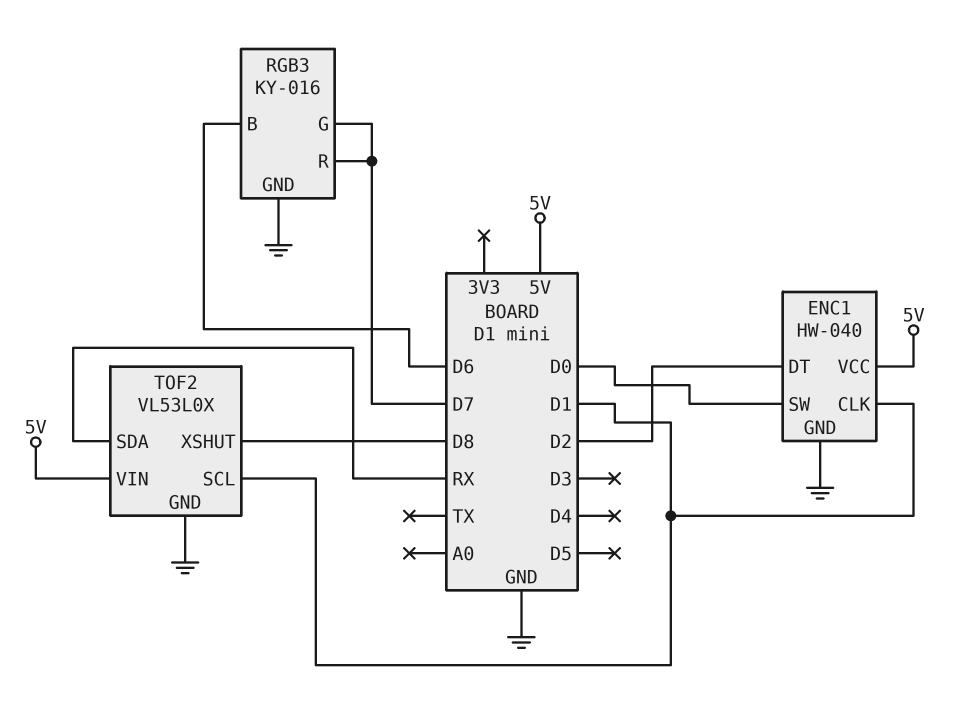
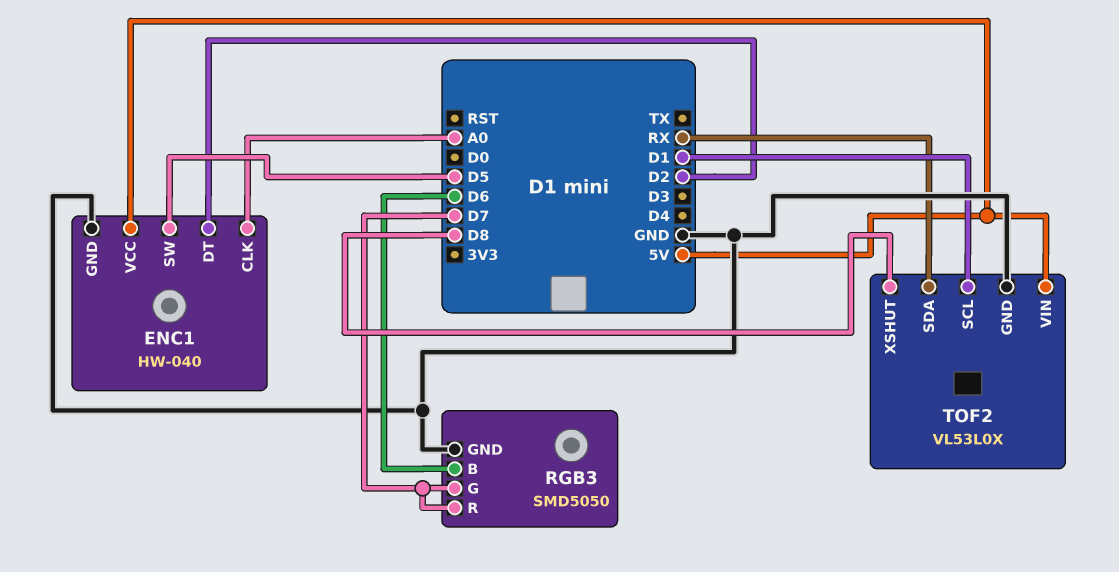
ENC1 pin CLK: D1 -> A0
ENC1 pin SW: D0 -> D5
RGB3: KY-016 -> SMD5050

